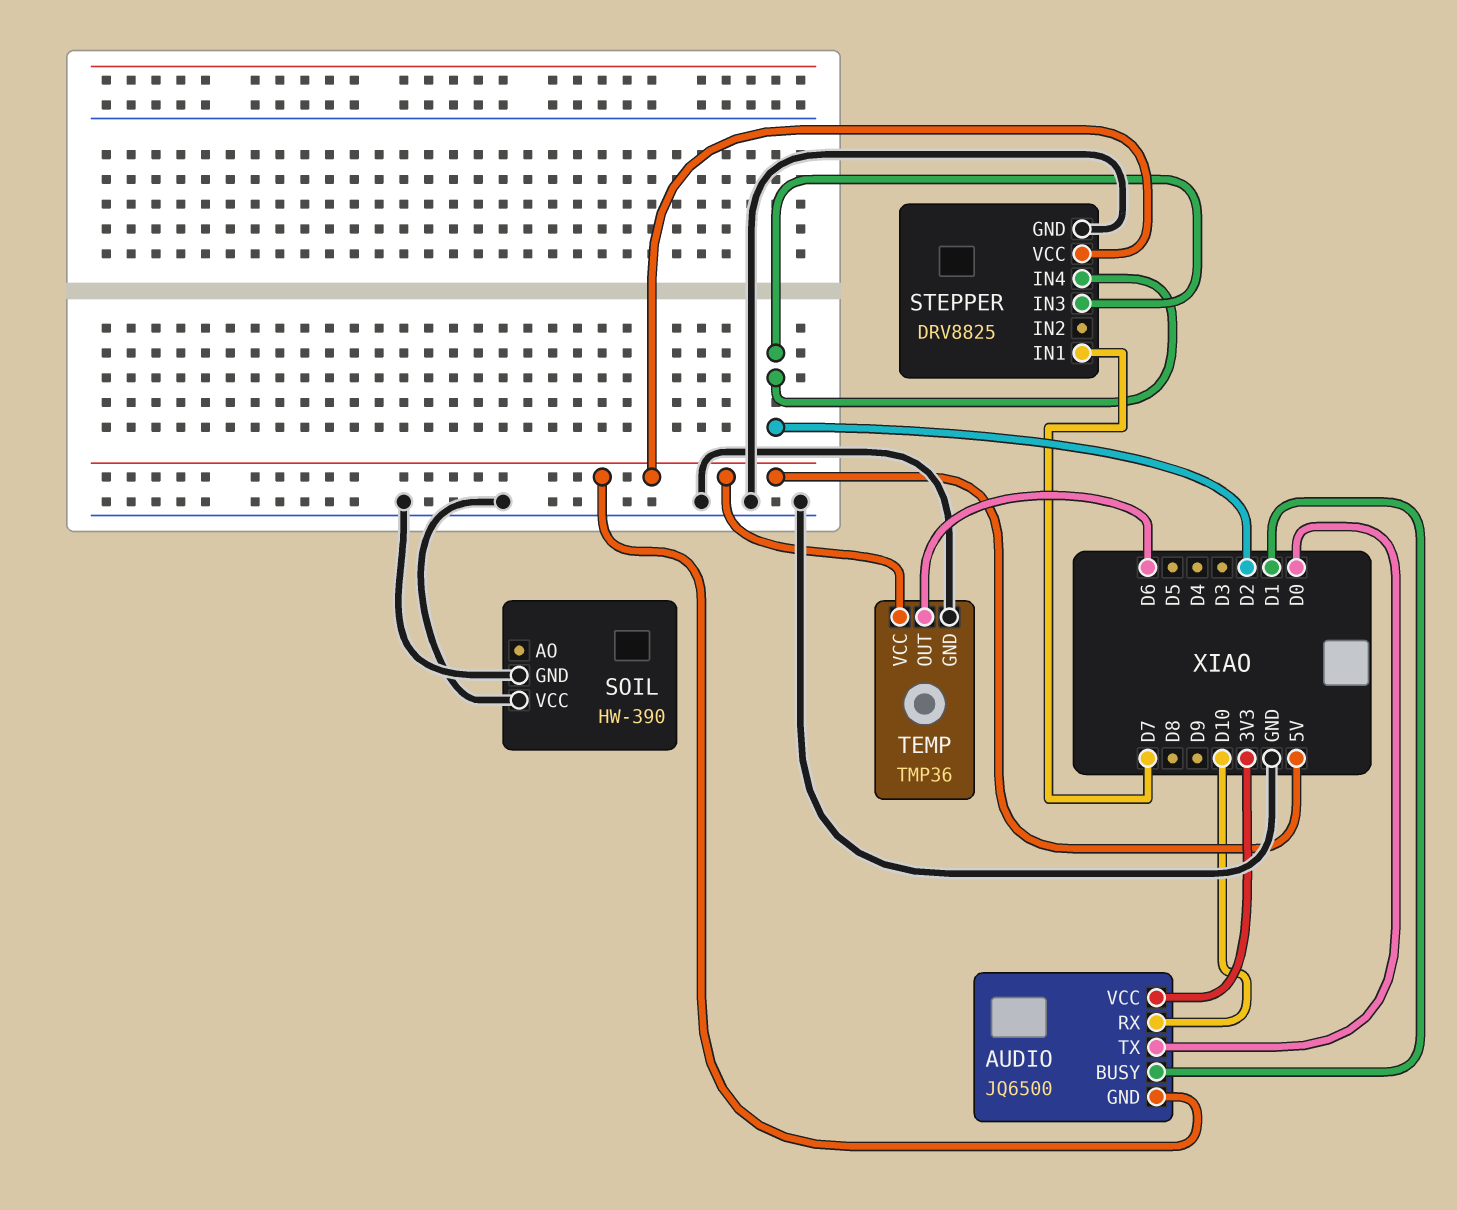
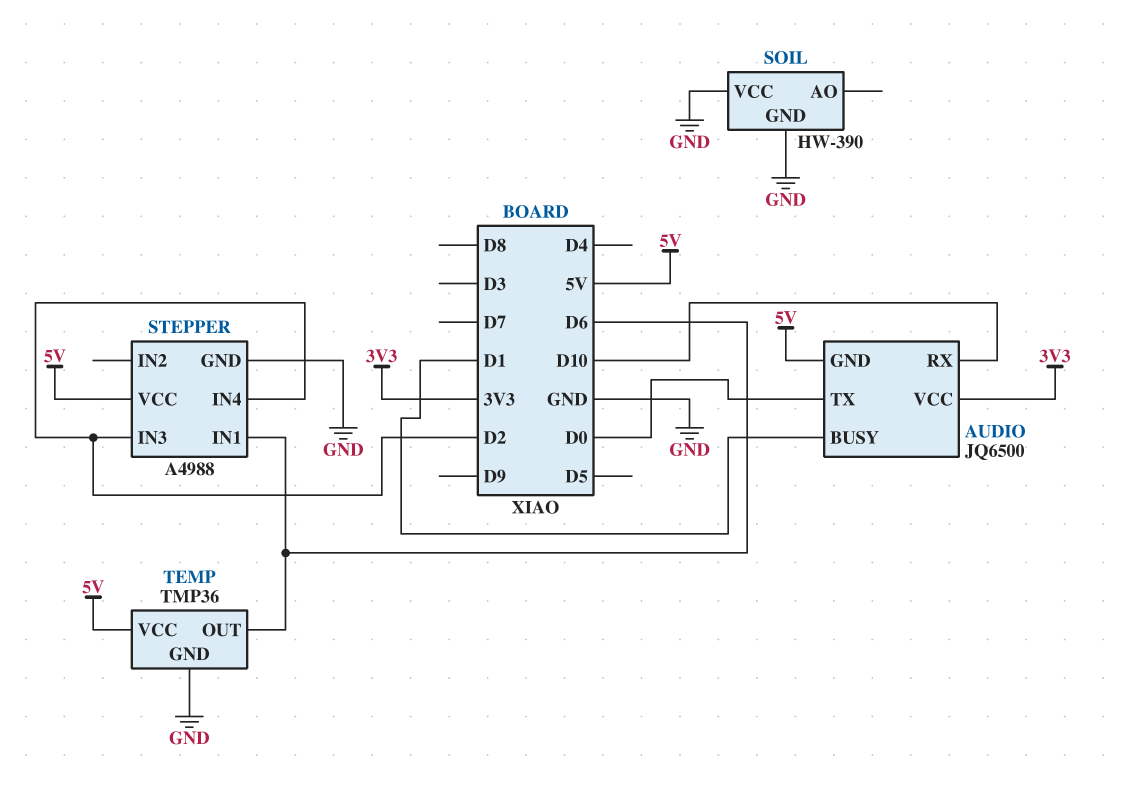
STEPPER: DRV8825 -> A4988
STEPPER pin IN1: D7 -> D6

